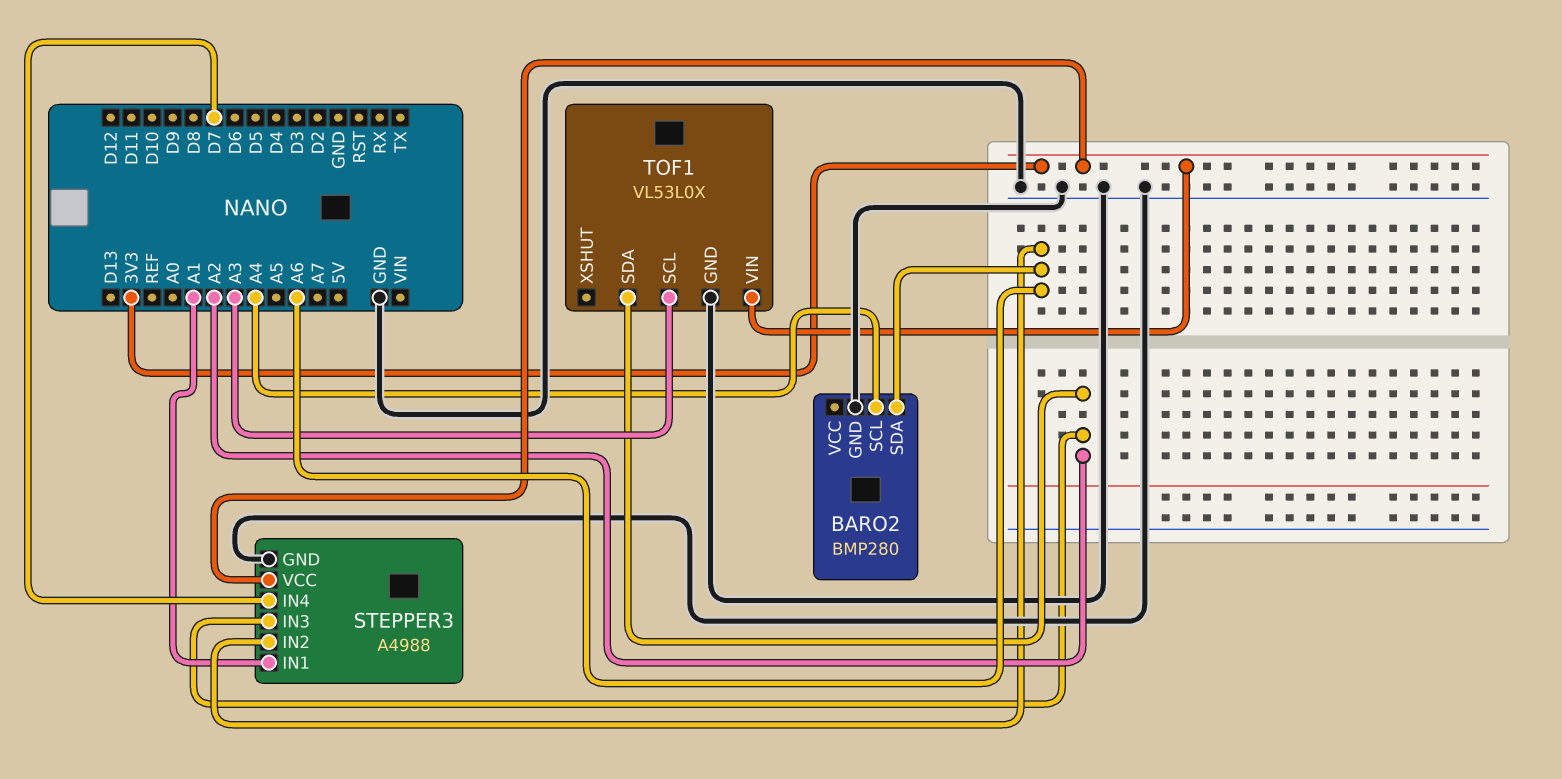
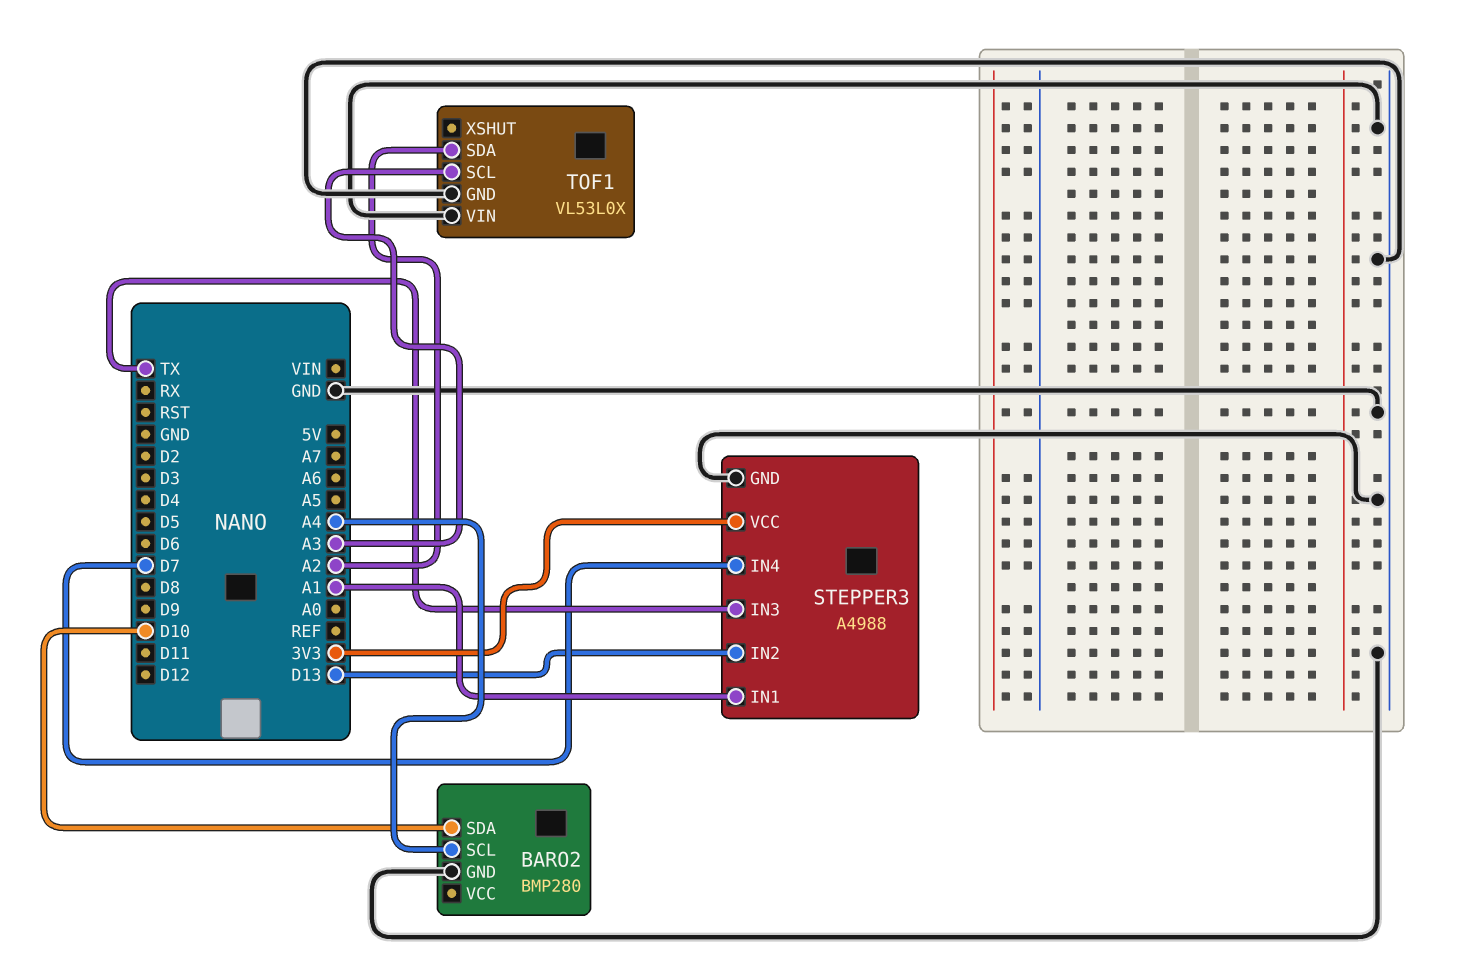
BARO2 pin SDA: A6 -> D10
STEPPER3 pin IN2: A6 -> D13
STEPPER3 pin IN3: A2 -> TX
TOF1 pin VIN: 3V3 -> GND

